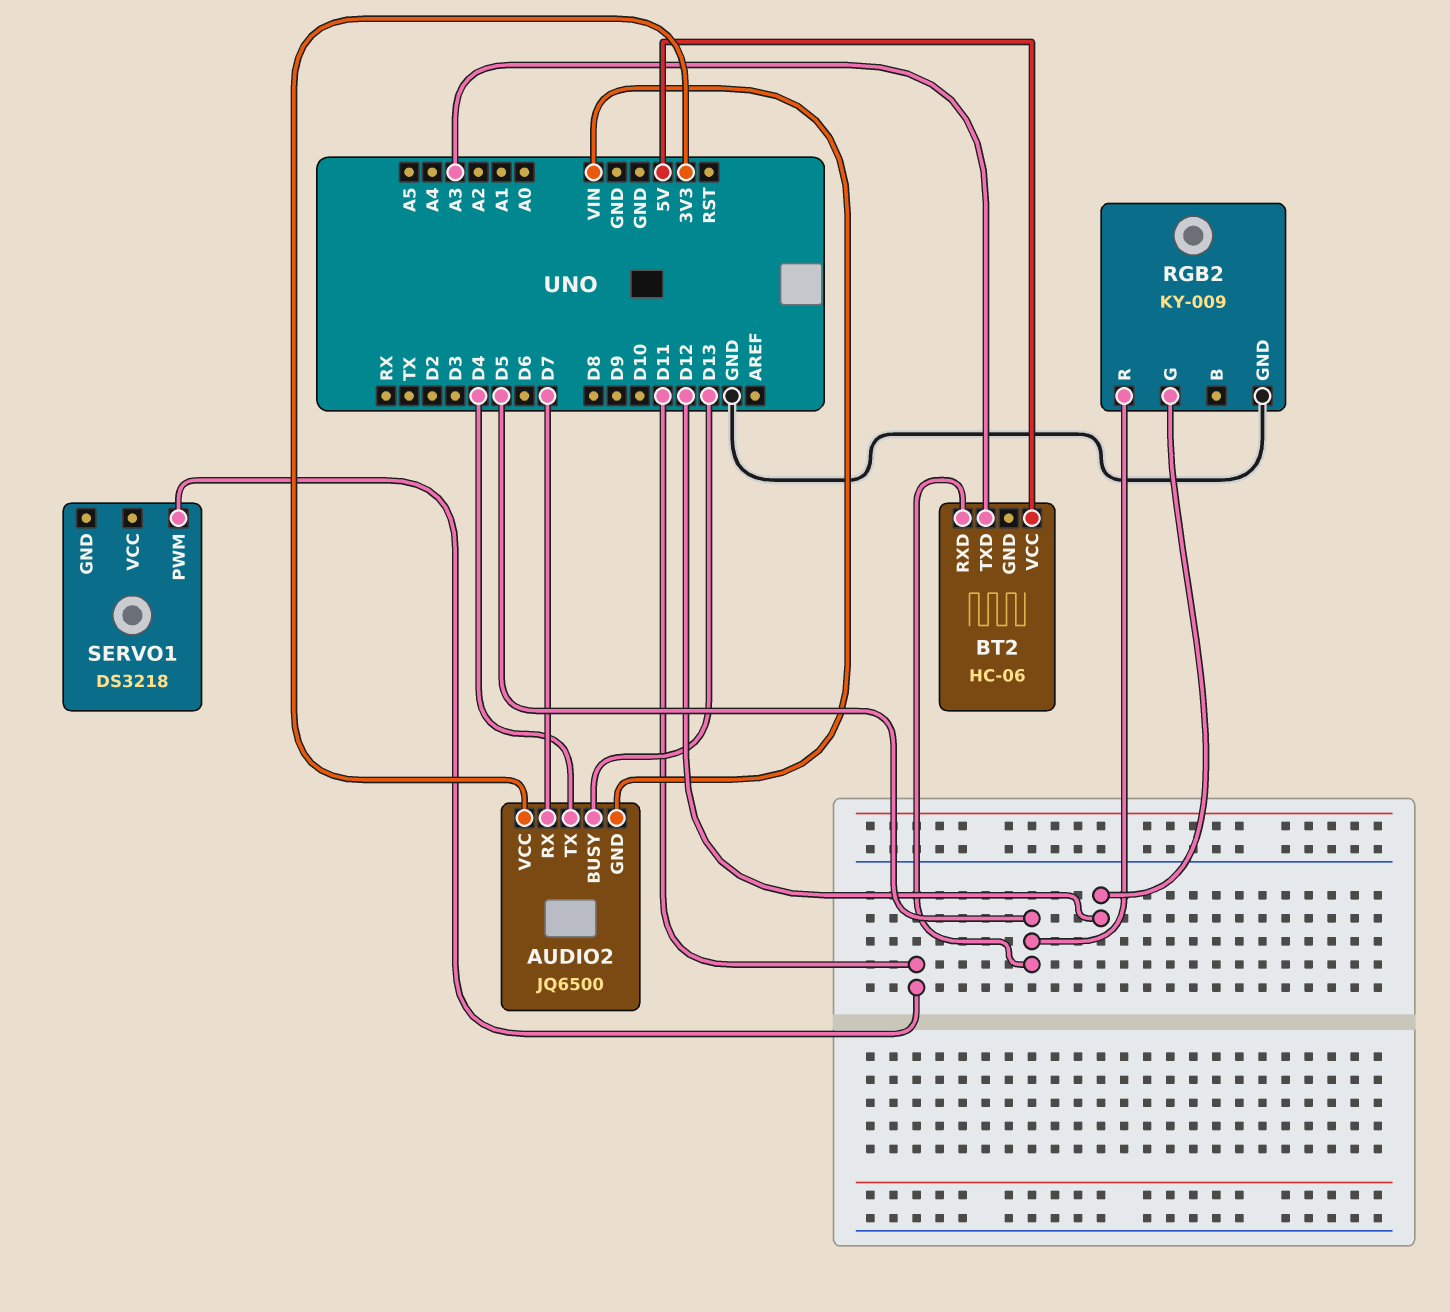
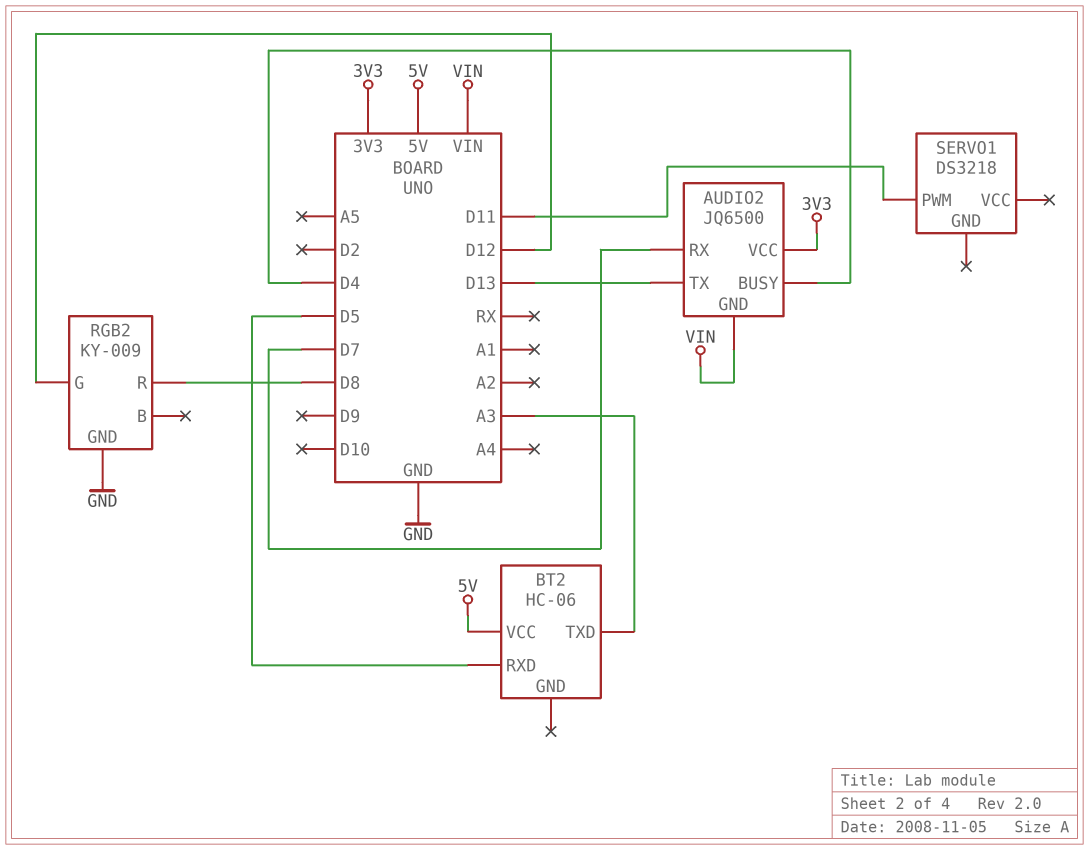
AUDIO2 pin BUSY: D13 -> D4
AUDIO2 pin TX: D4 -> D13
RGB2 pin R: D5 -> D8

